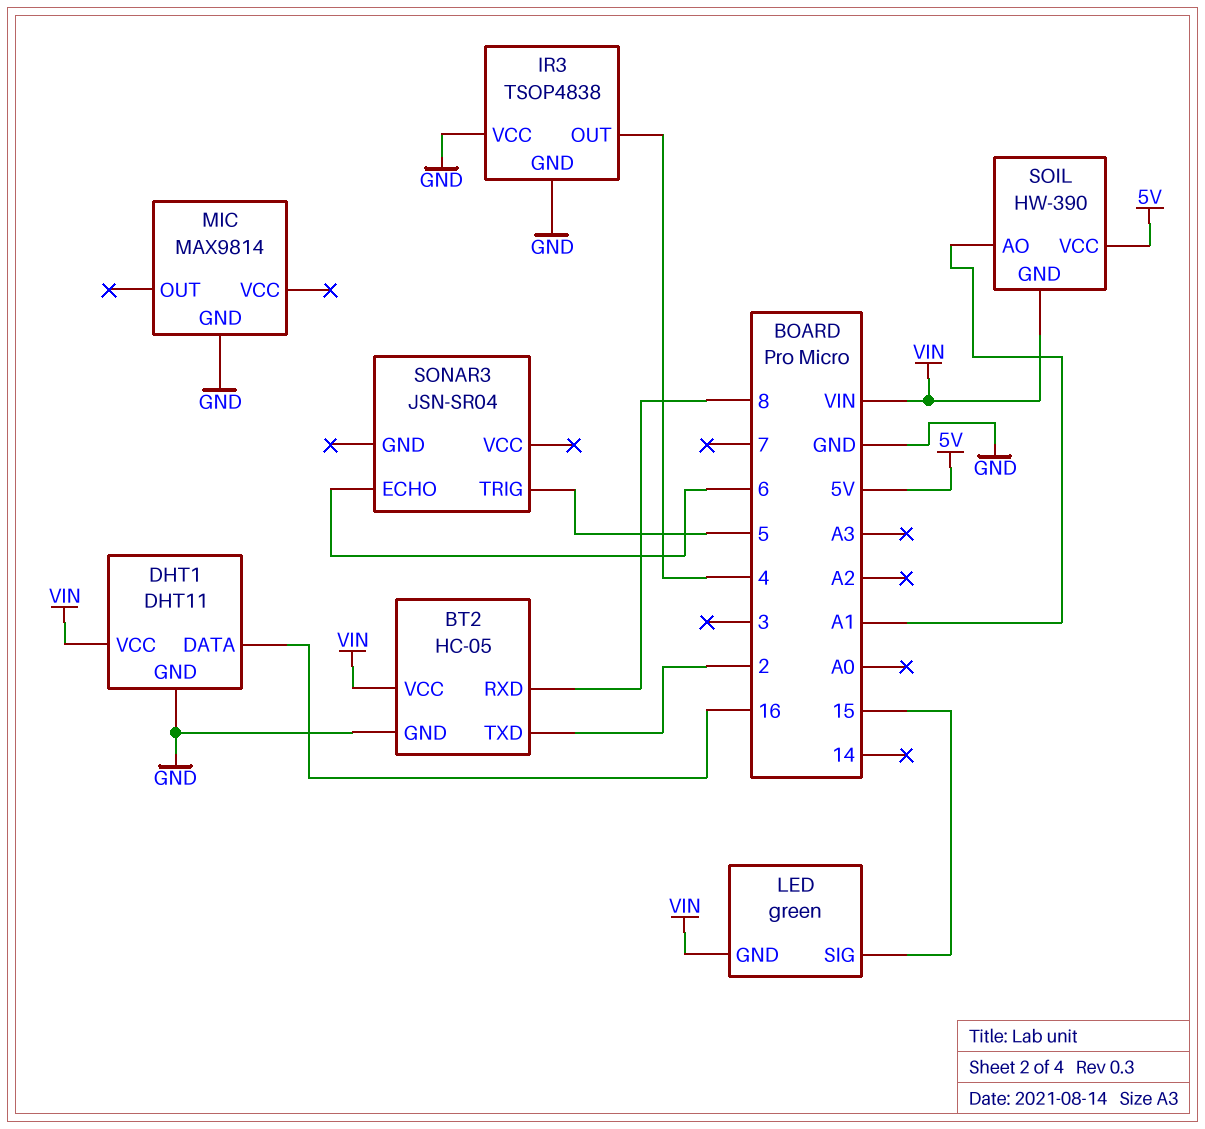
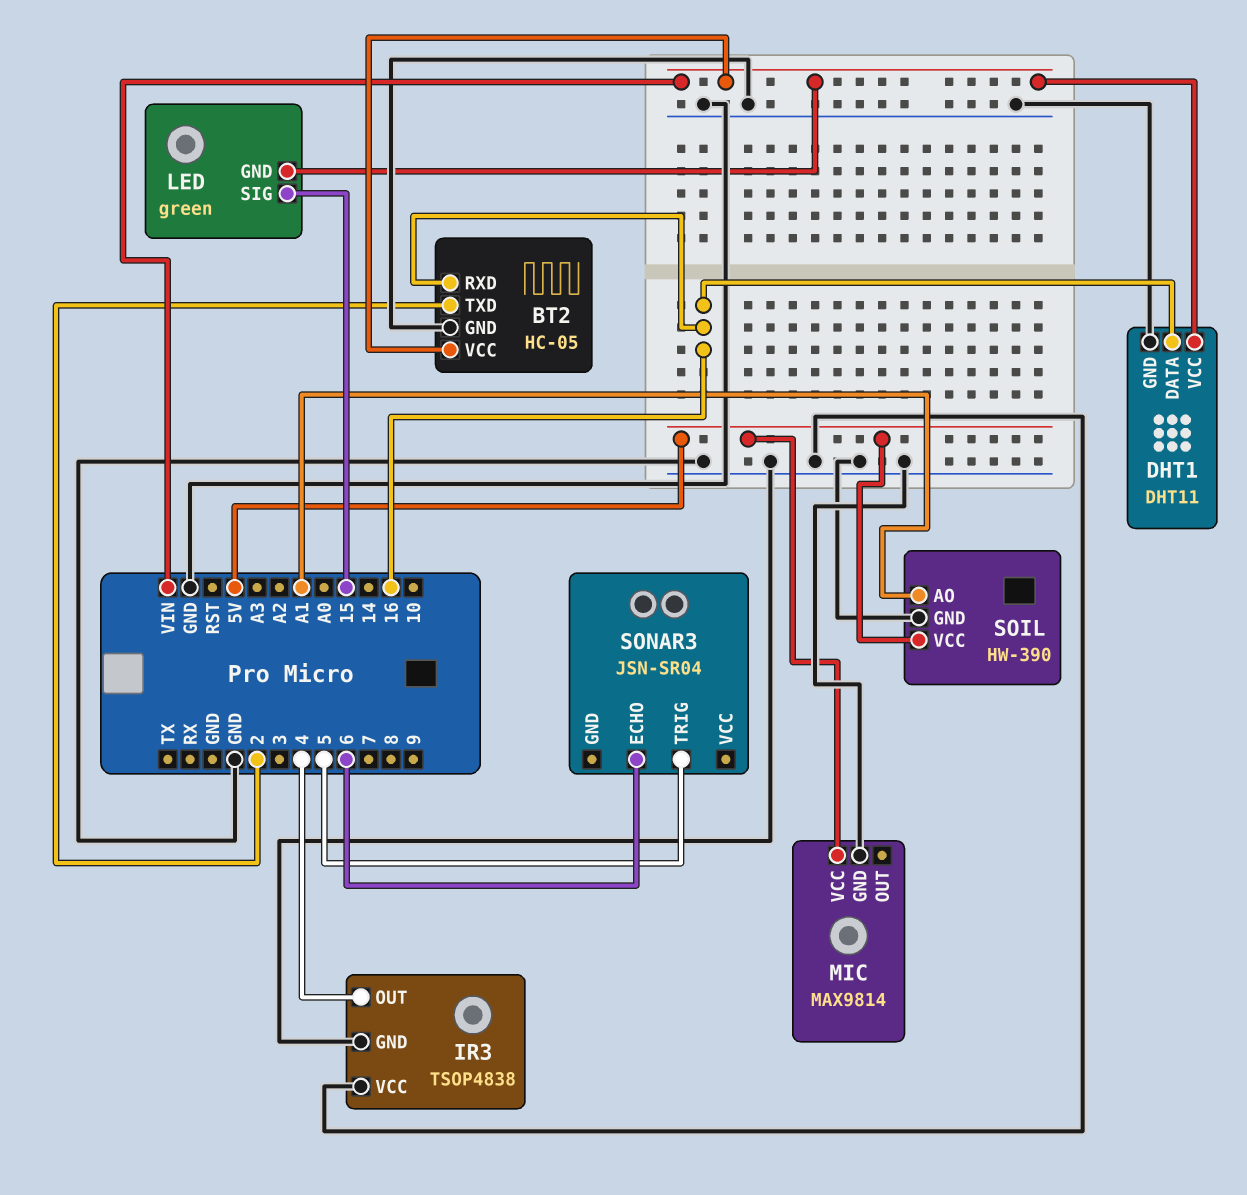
BT2 pin RXD: 8 -> 16
MIC pin VCC: none -> 5V
SOIL pin GND: VIN -> GND

